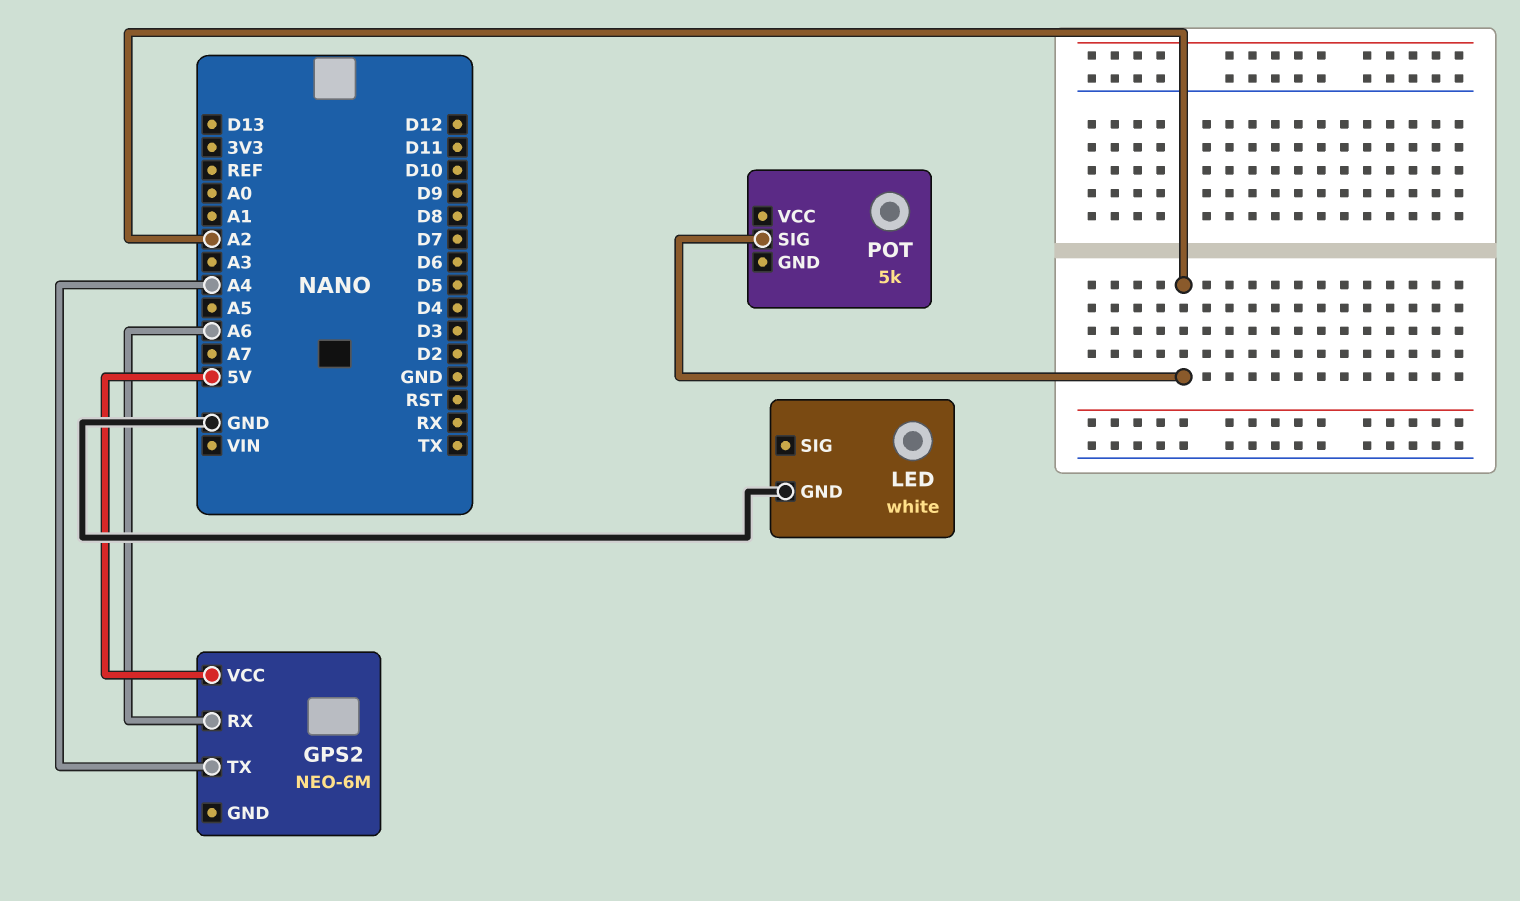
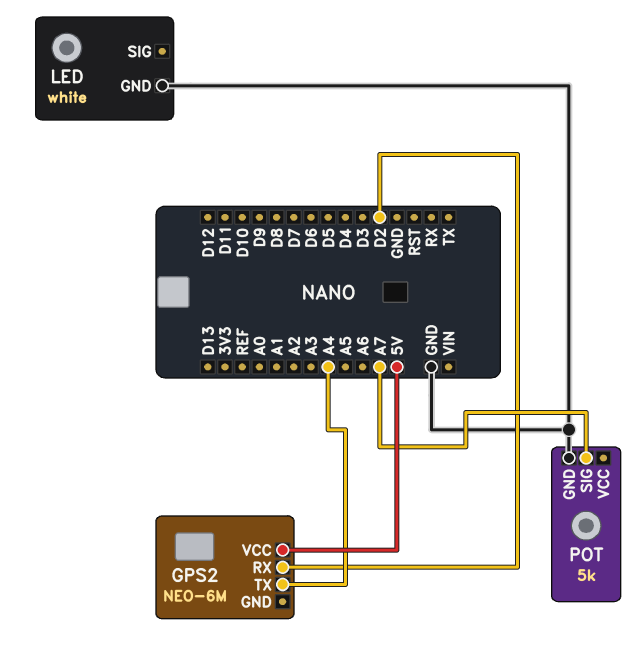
GPS2 pin RX: A6 -> D2
POT pin GND: none -> GND
POT pin SIG: A2 -> A7

